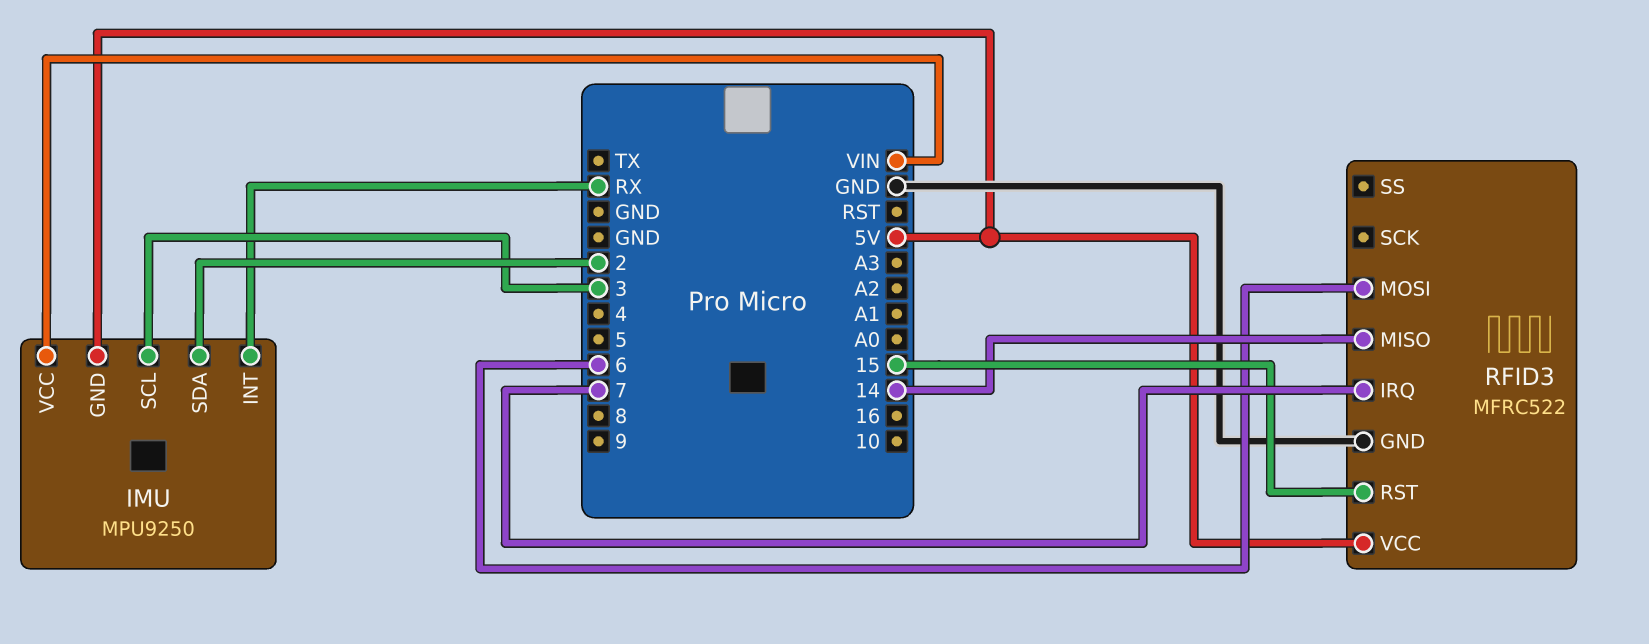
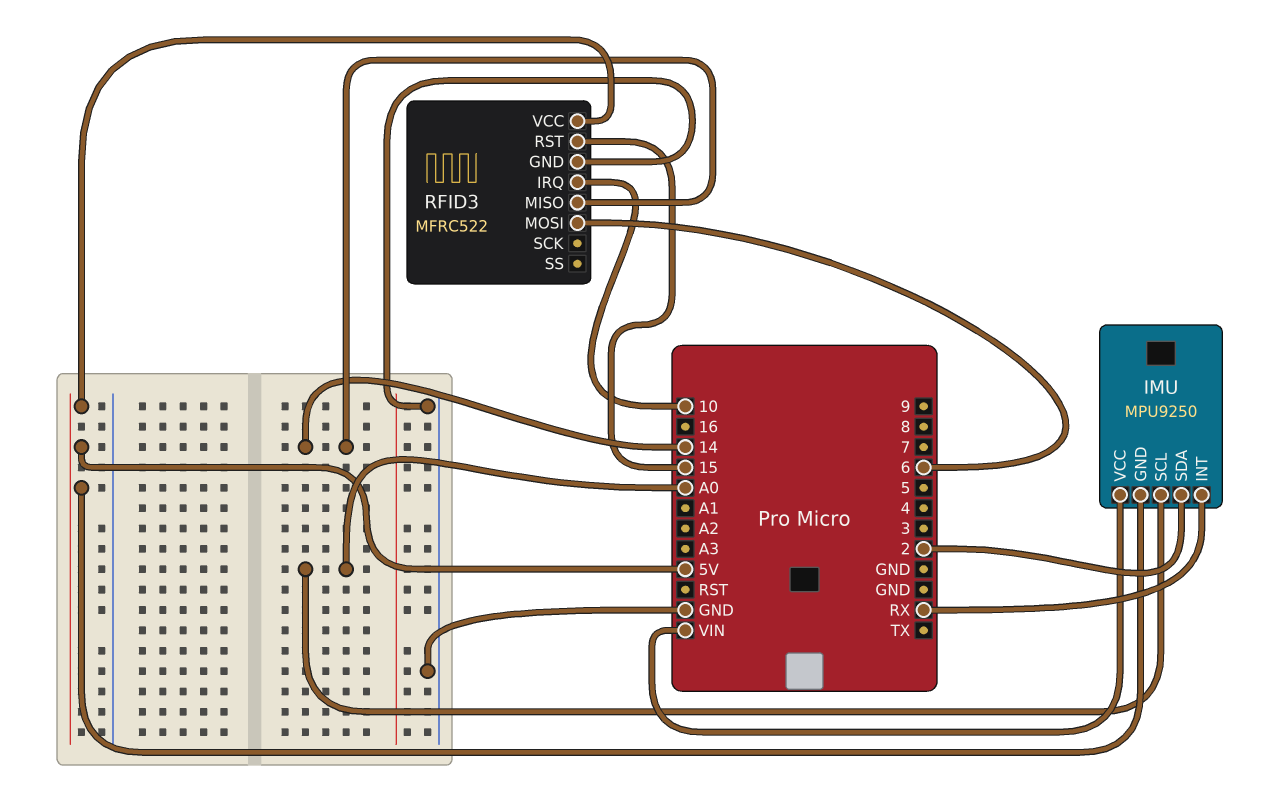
IMU pin SCL: 3 -> A0
RFID3 pin IRQ: 7 -> 10

